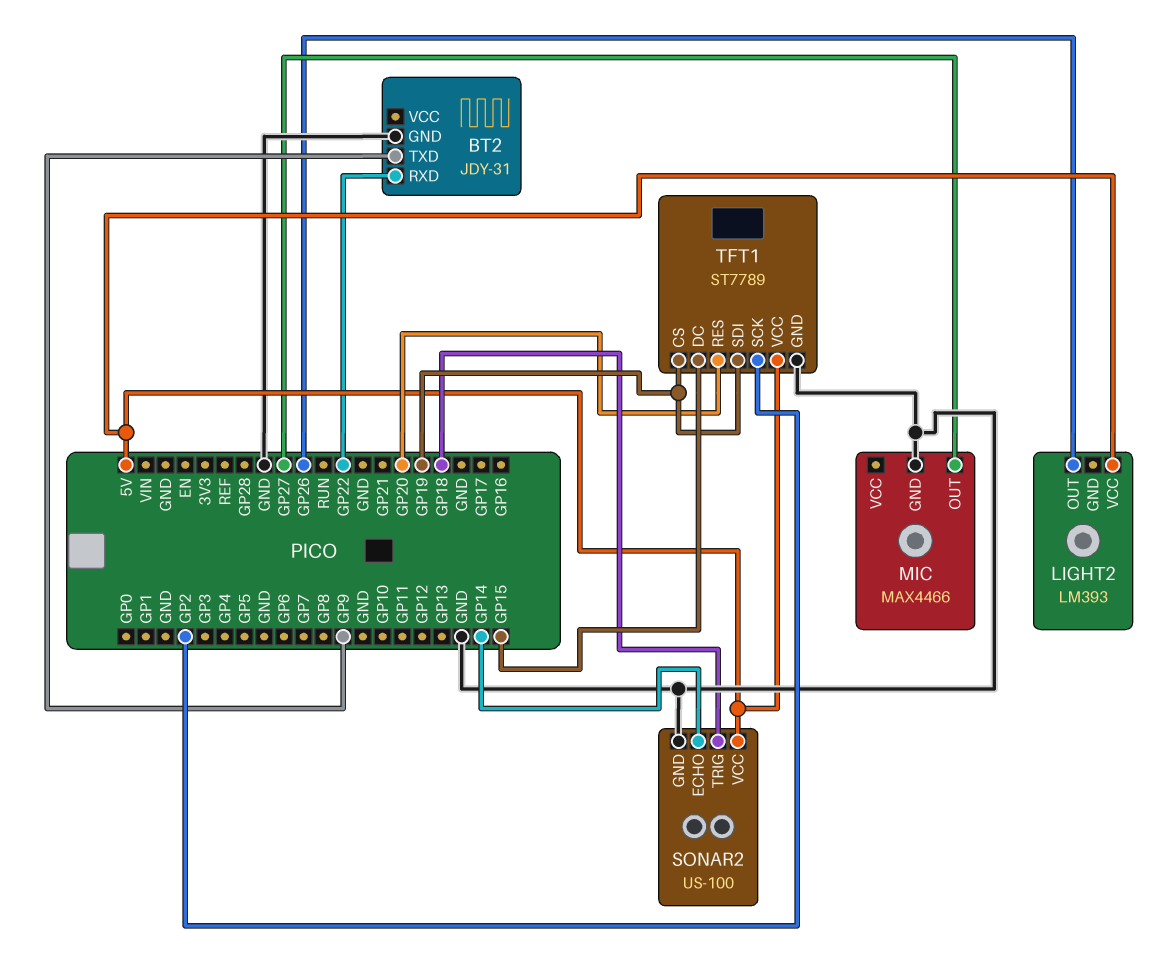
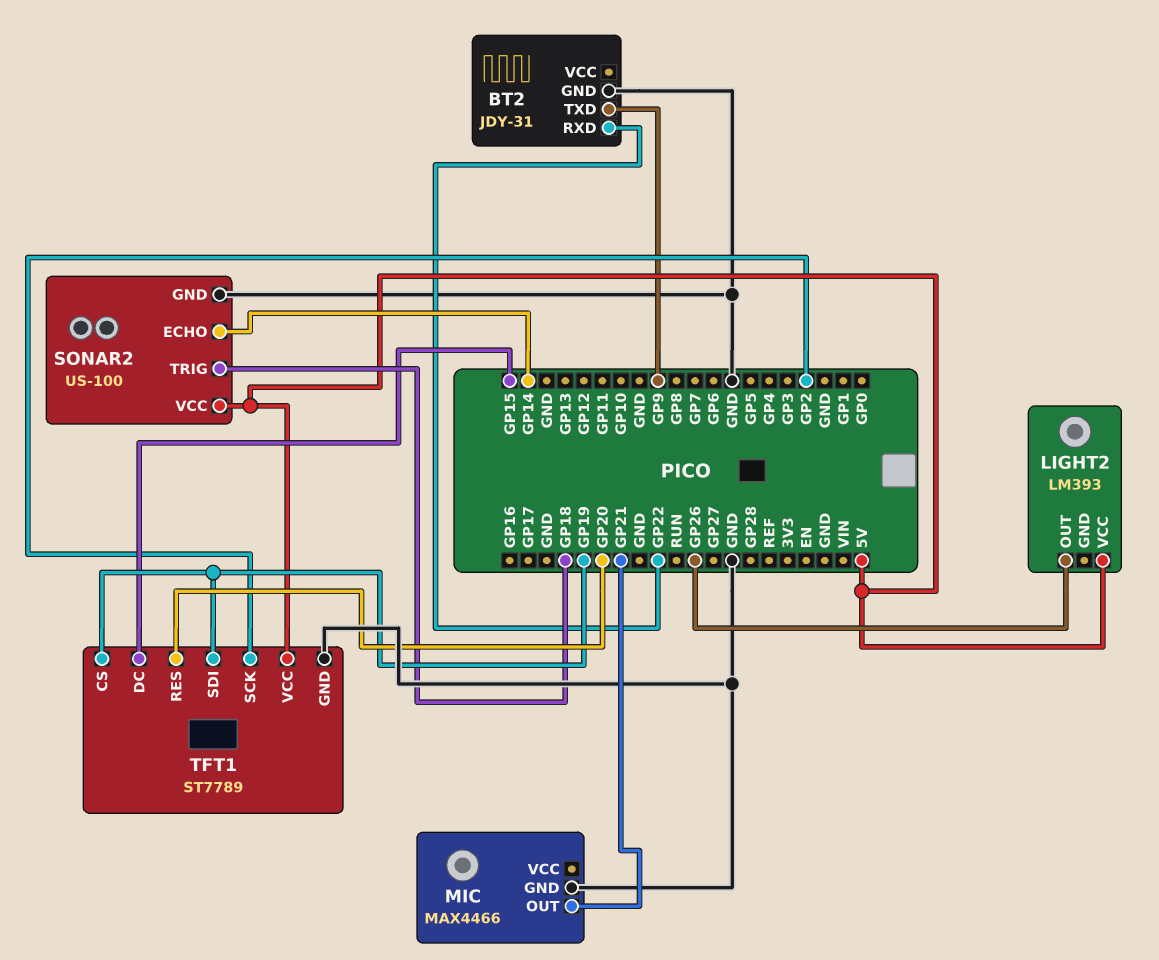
MIC pin OUT: GP27 -> GP21

